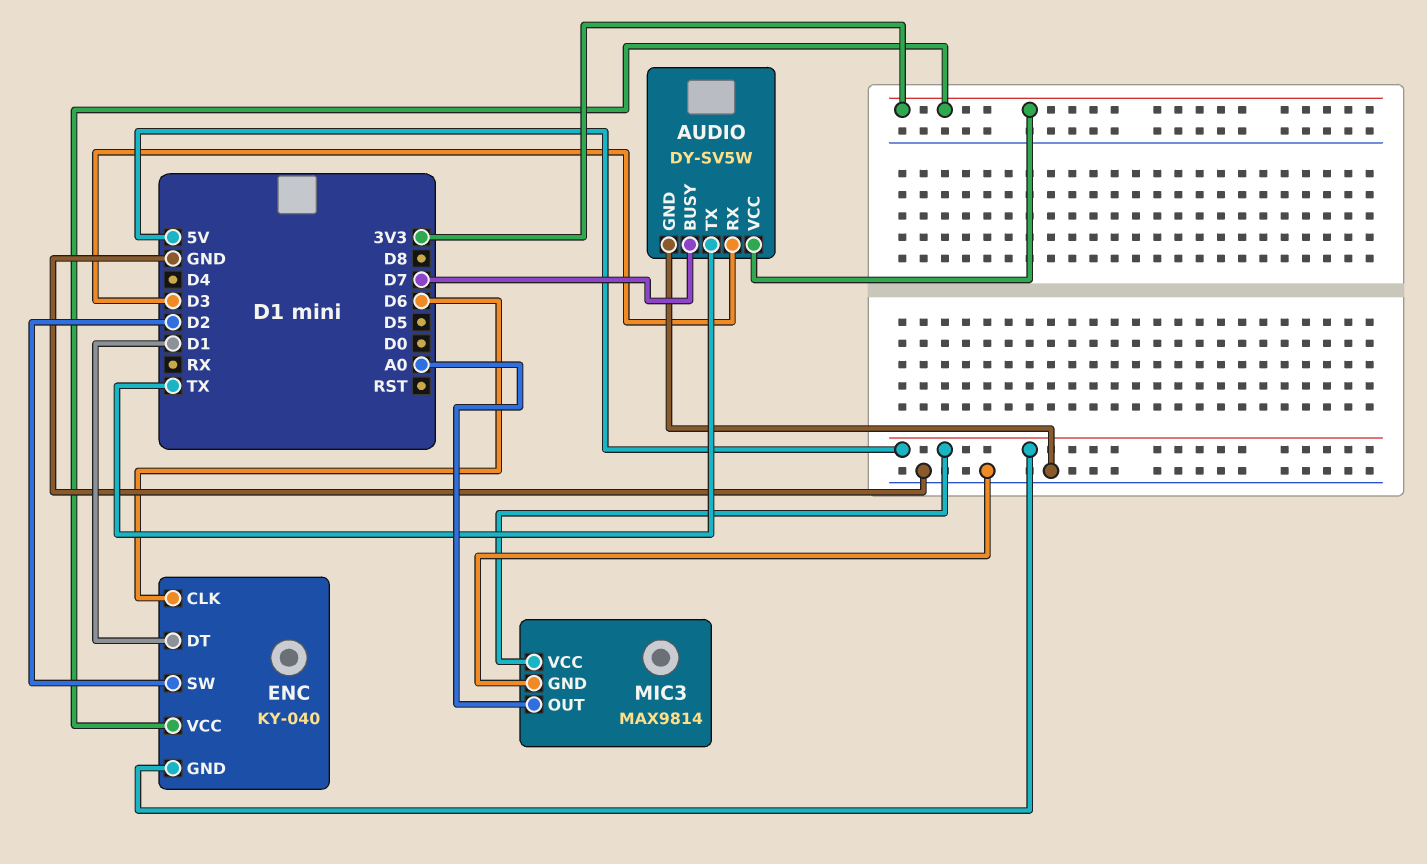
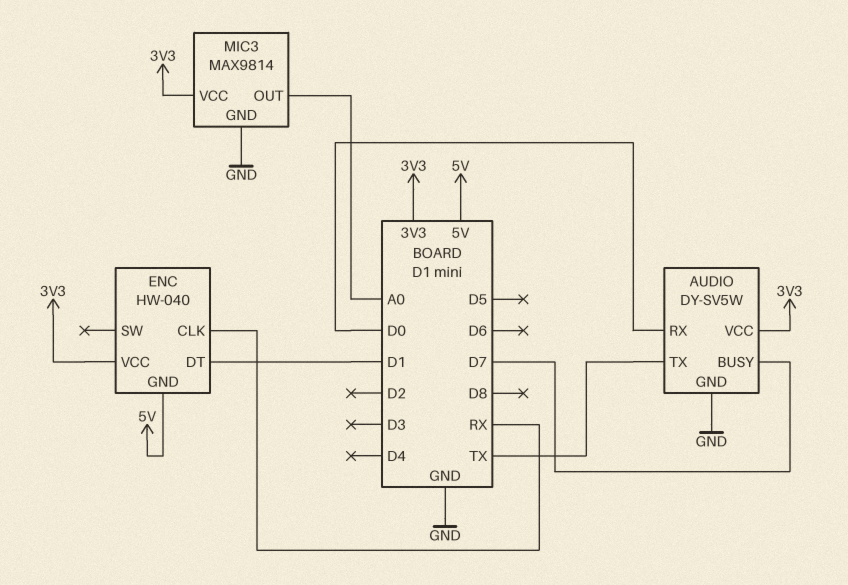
AUDIO pin RX: D3 -> D0
ENC: KY-040 -> HW-040
ENC pin CLK: D6 -> RX
ENC pin SW: D2 -> none
MIC3 pin VCC: 5V -> 3V3

